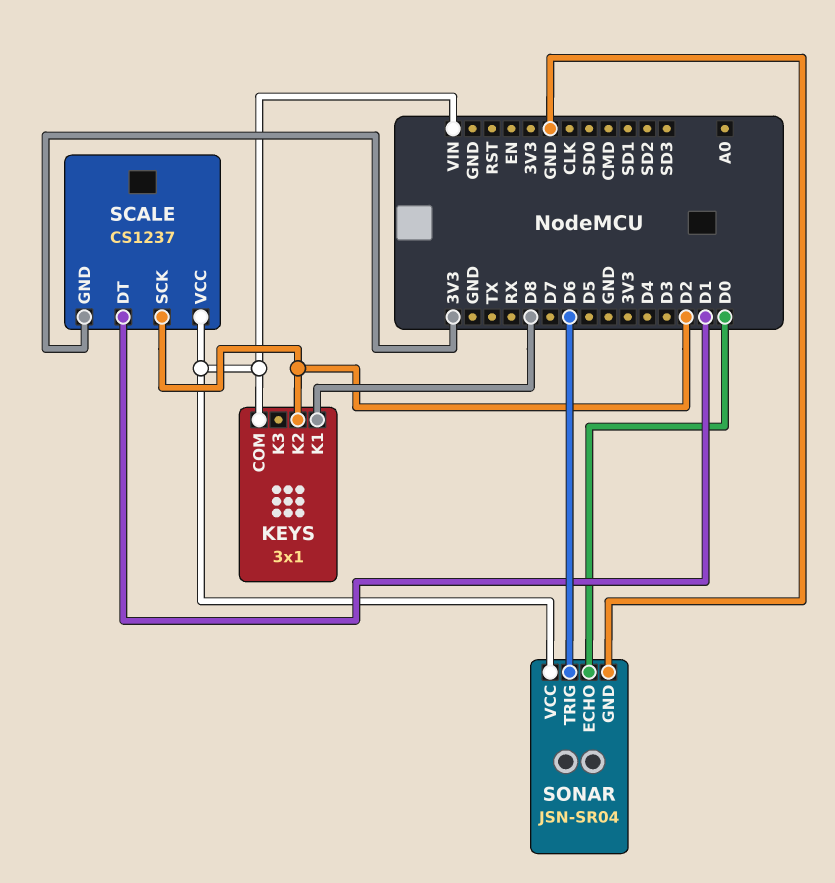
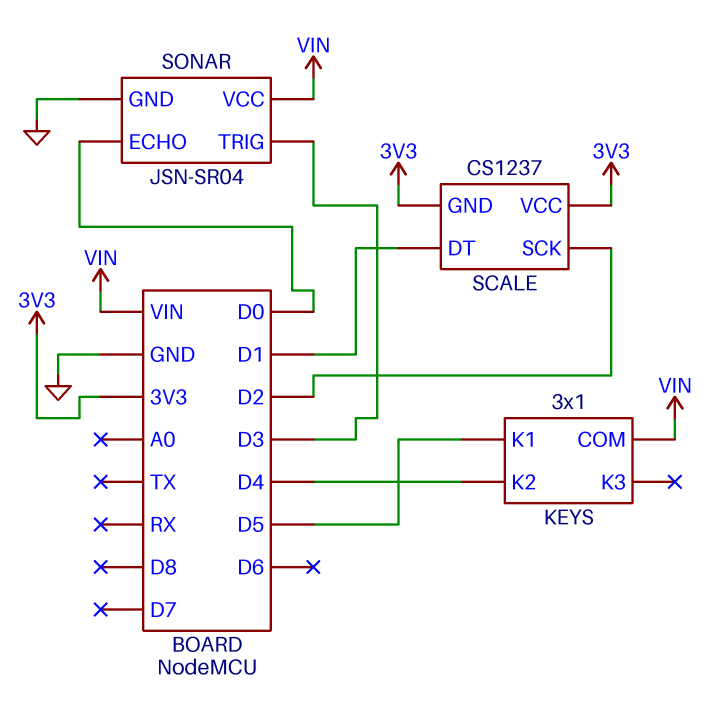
KEYS pin K1: D8 -> D5
KEYS pin K2: D2 -> D4
SCALE pin VCC: VIN -> 3V3
SONAR pin TRIG: D6 -> D3

